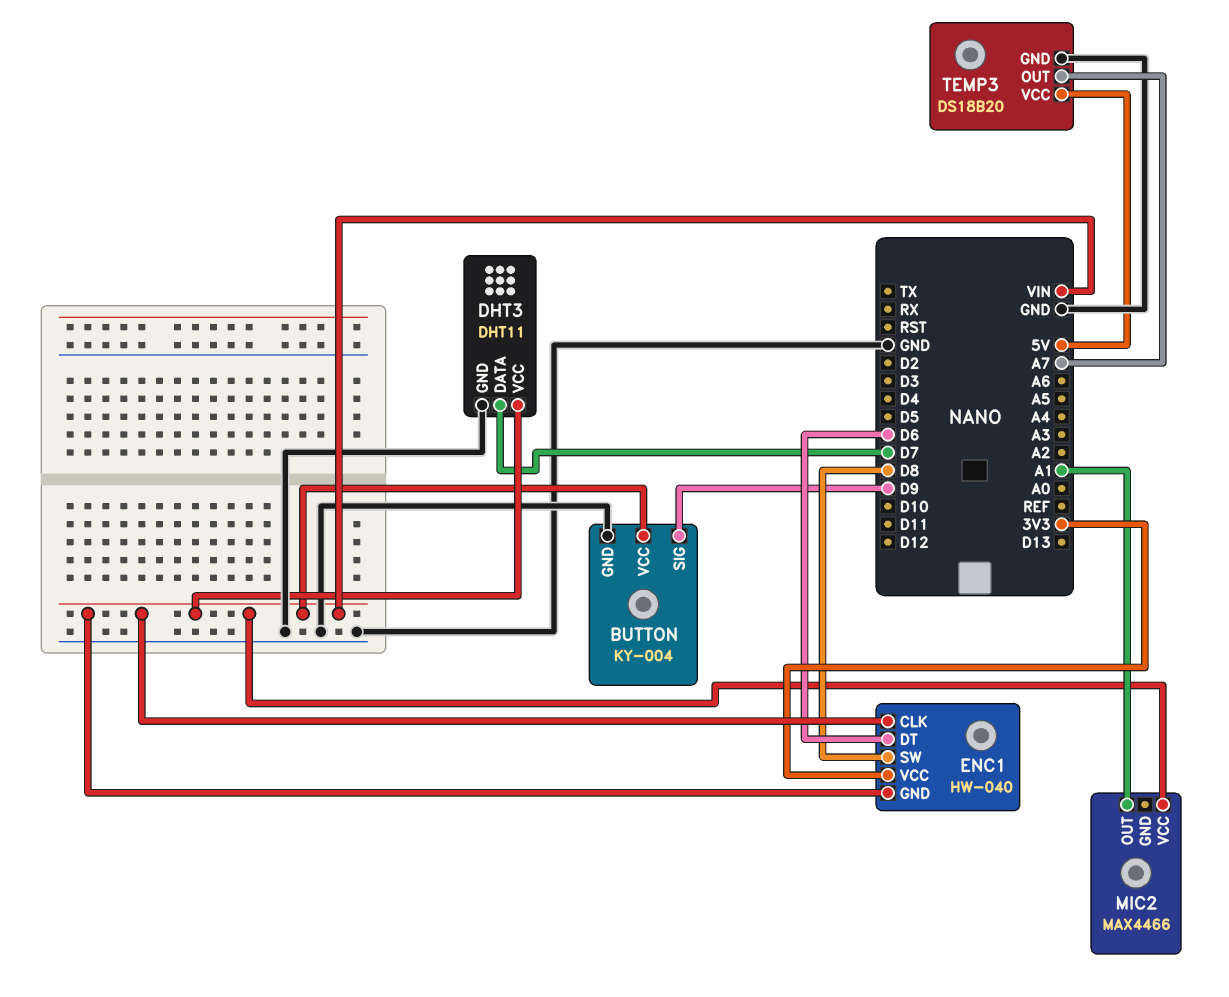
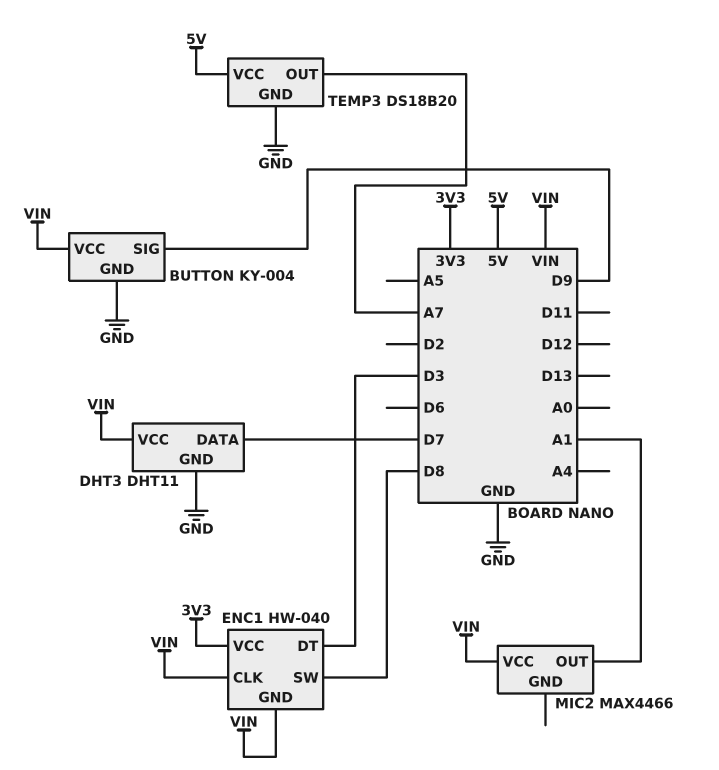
ENC1 pin DT: D6 -> D3

